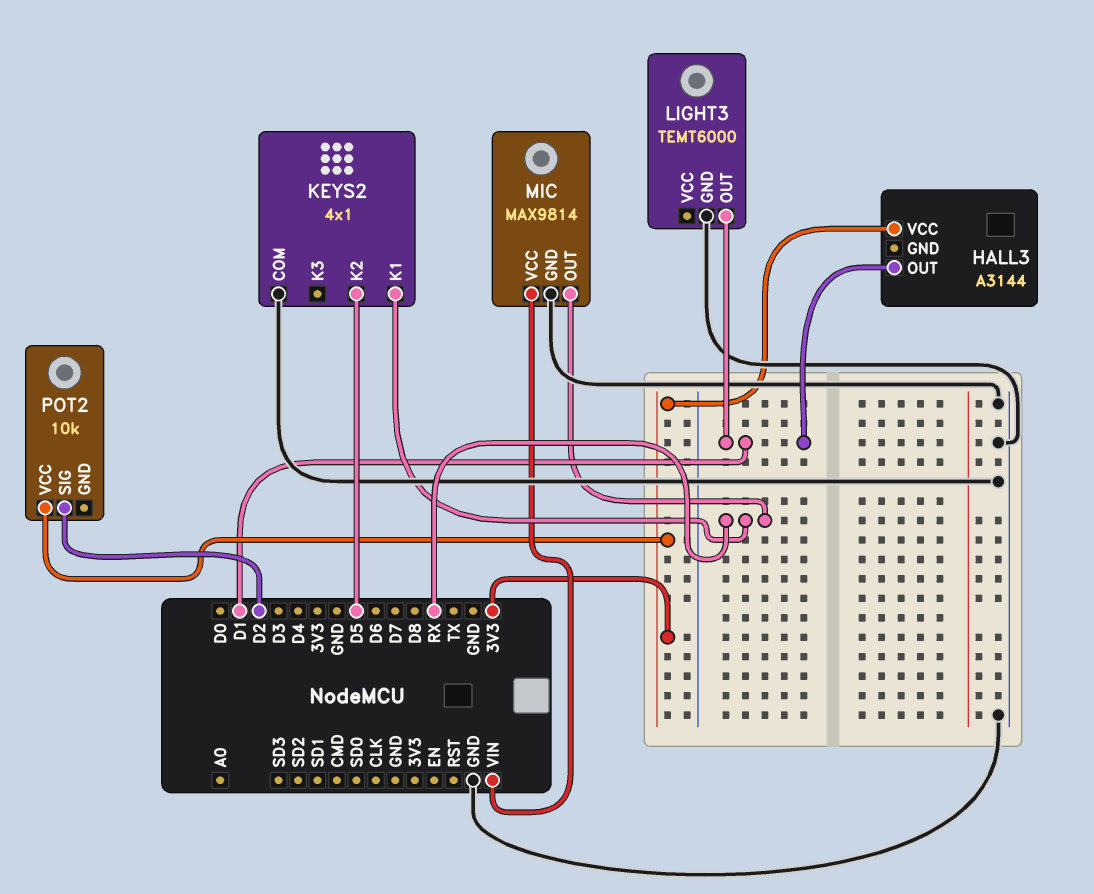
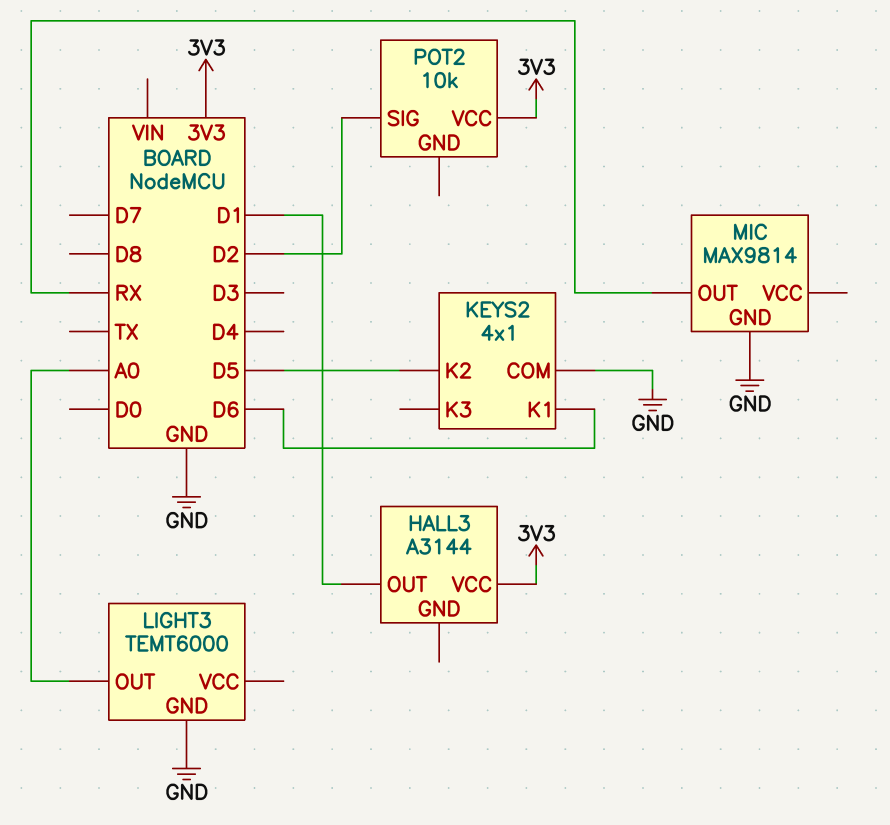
KEYS2 pin K1: RX -> D6
LIGHT3 pin OUT: D1 -> A0
MIC pin VCC: VIN -> none

